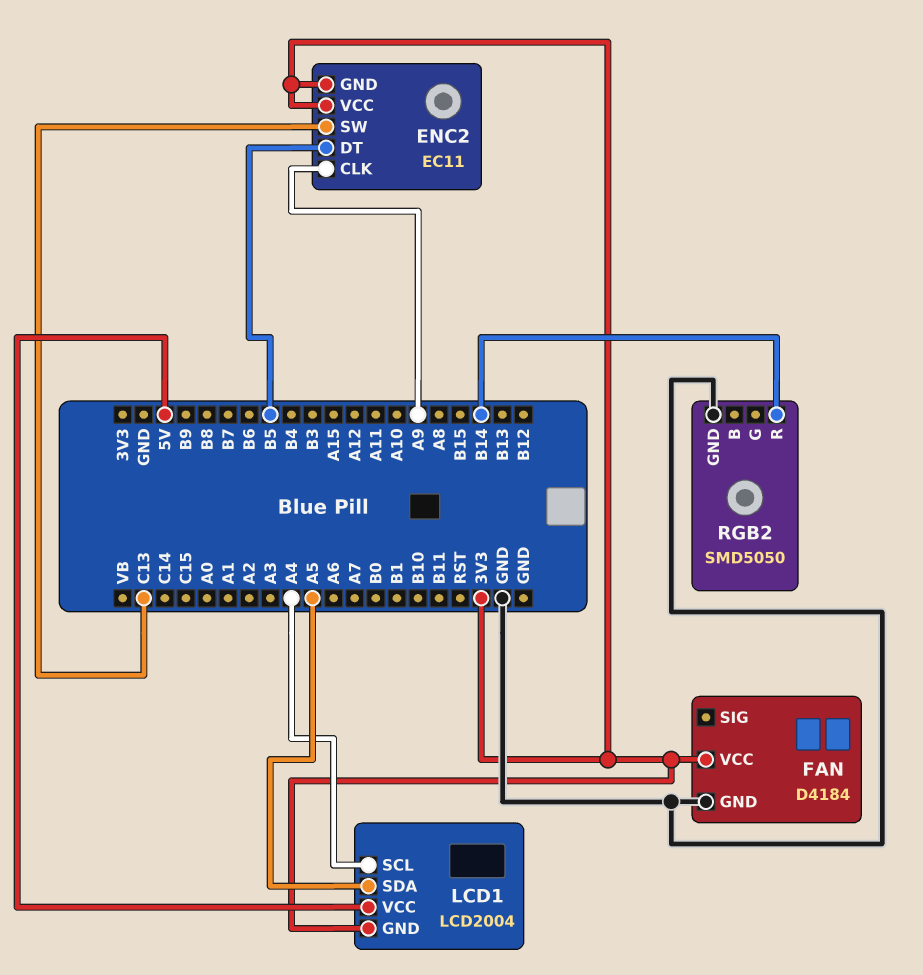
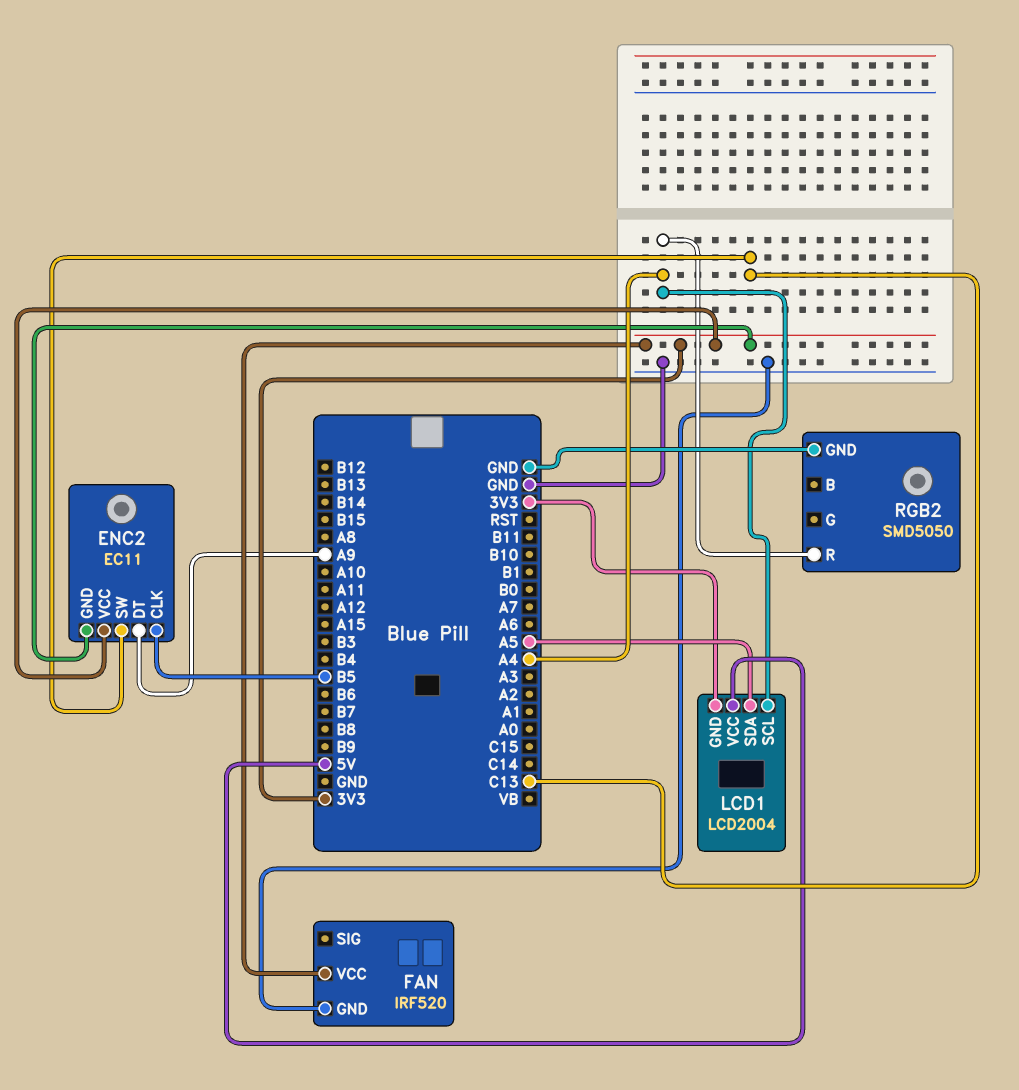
ENC2 pin CLK: A9 -> B5
ENC2 pin DT: B5 -> A9
FAN: D4184 -> IRF520
RGB2 pin R: B14 -> A4

